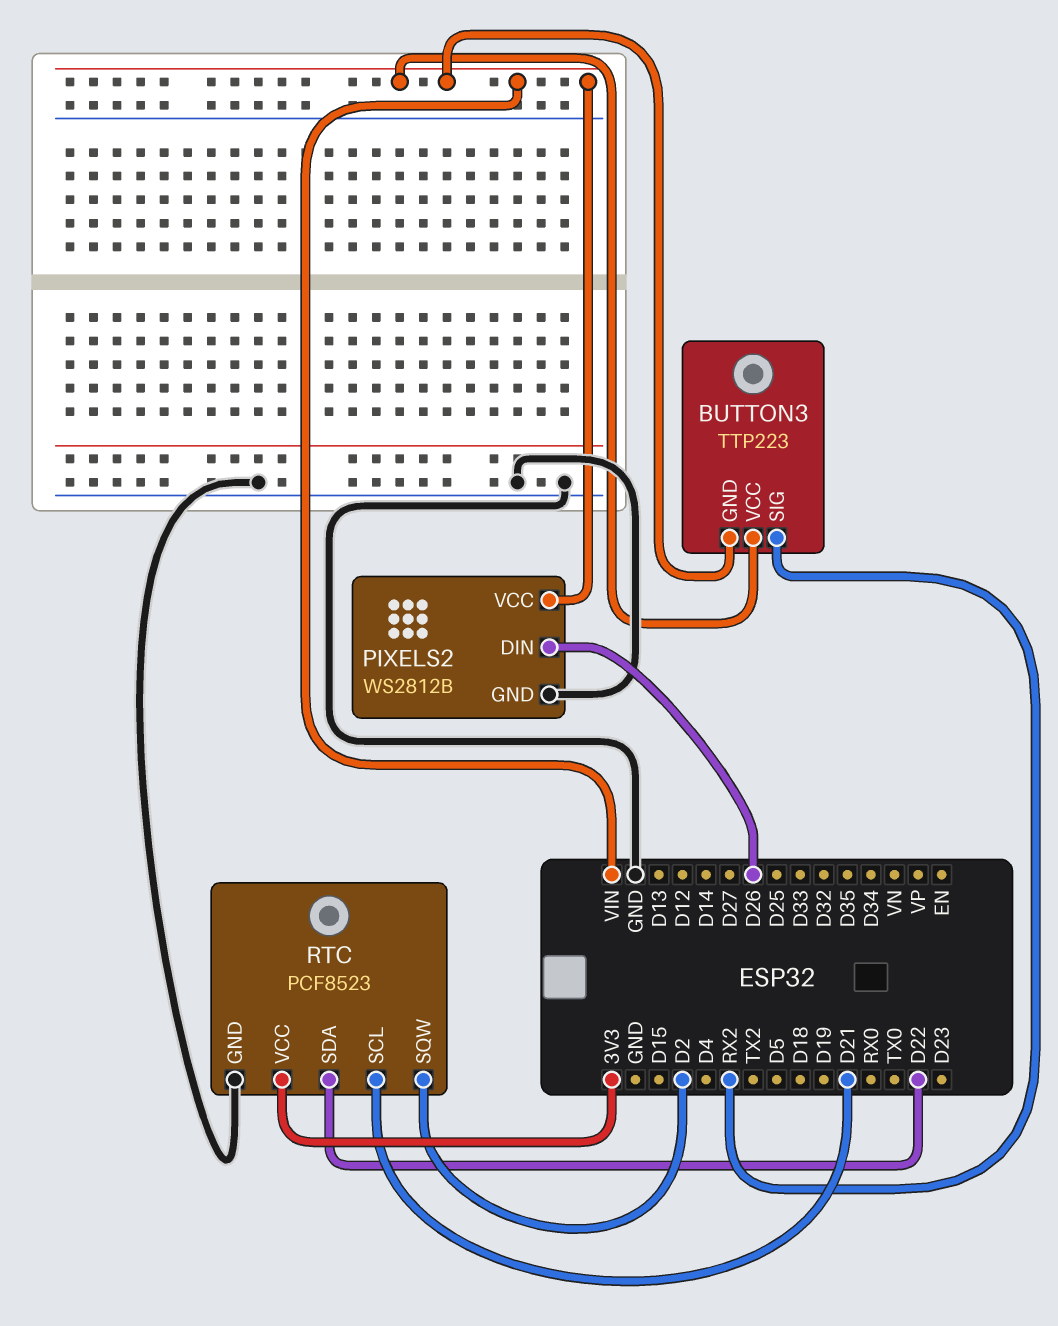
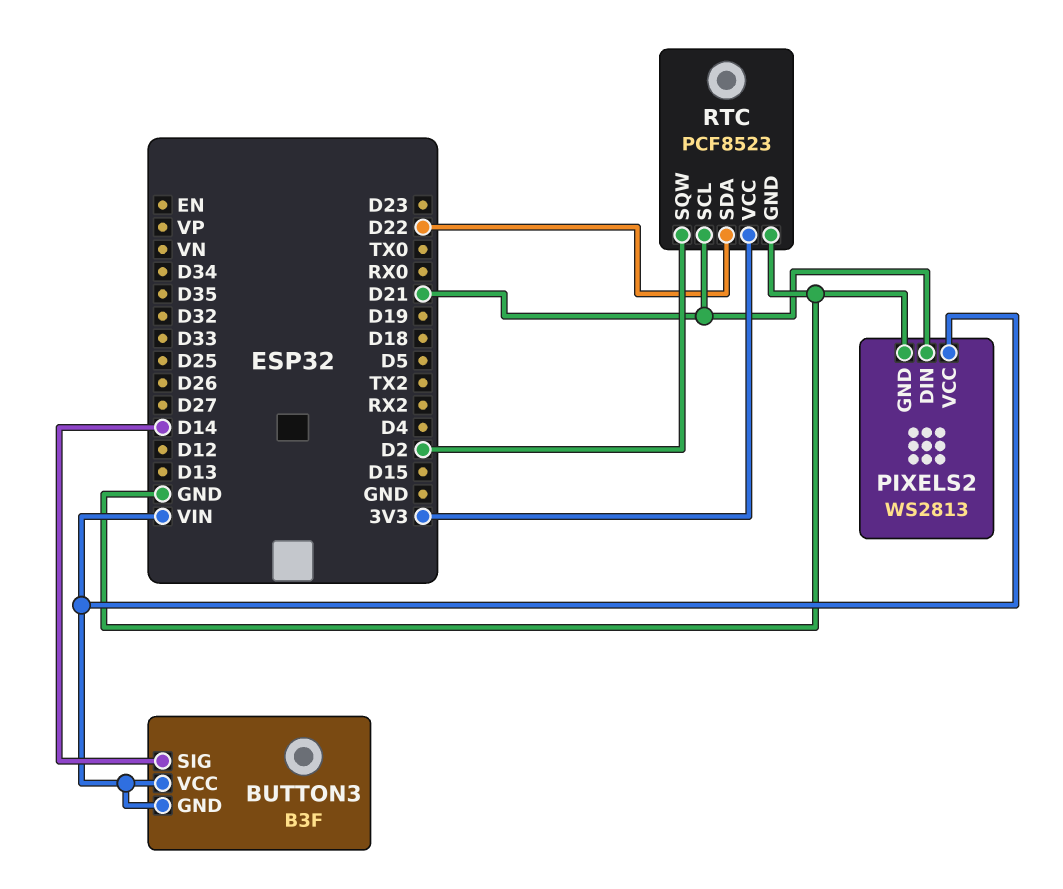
BUTTON3: TTP223 -> B3F
BUTTON3 pin SIG: RX2 -> D14
PIXELS2: WS2812B -> WS2813
PIXELS2 pin DIN: D26 -> D21

